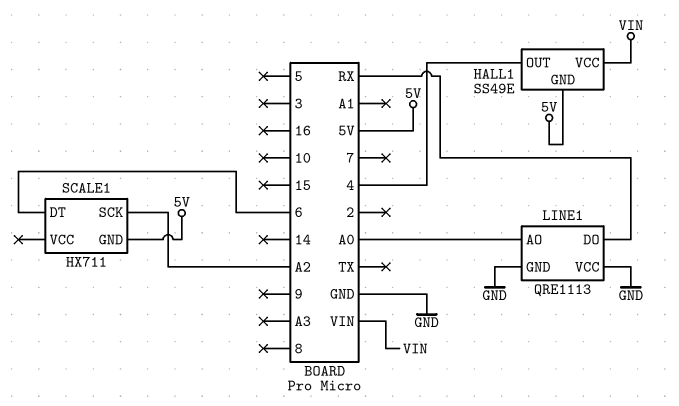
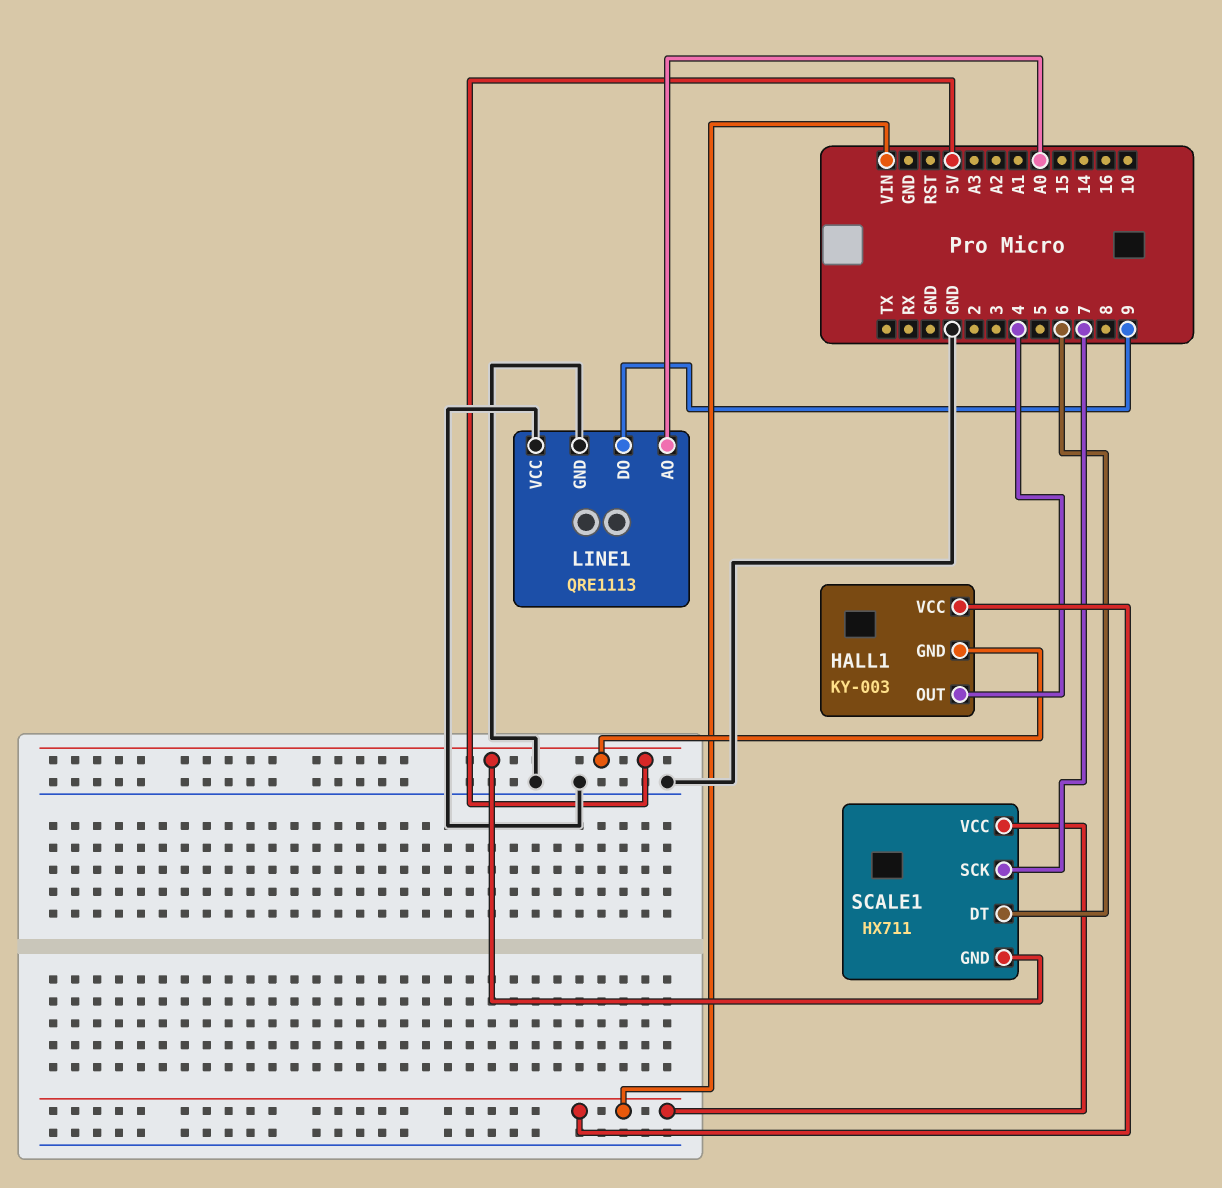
HALL1: SS49E -> KY-003
LINE1 pin DO: RX -> 9
SCALE1 pin SCK: A2 -> 7
SCALE1 pin VCC: none -> VIN

